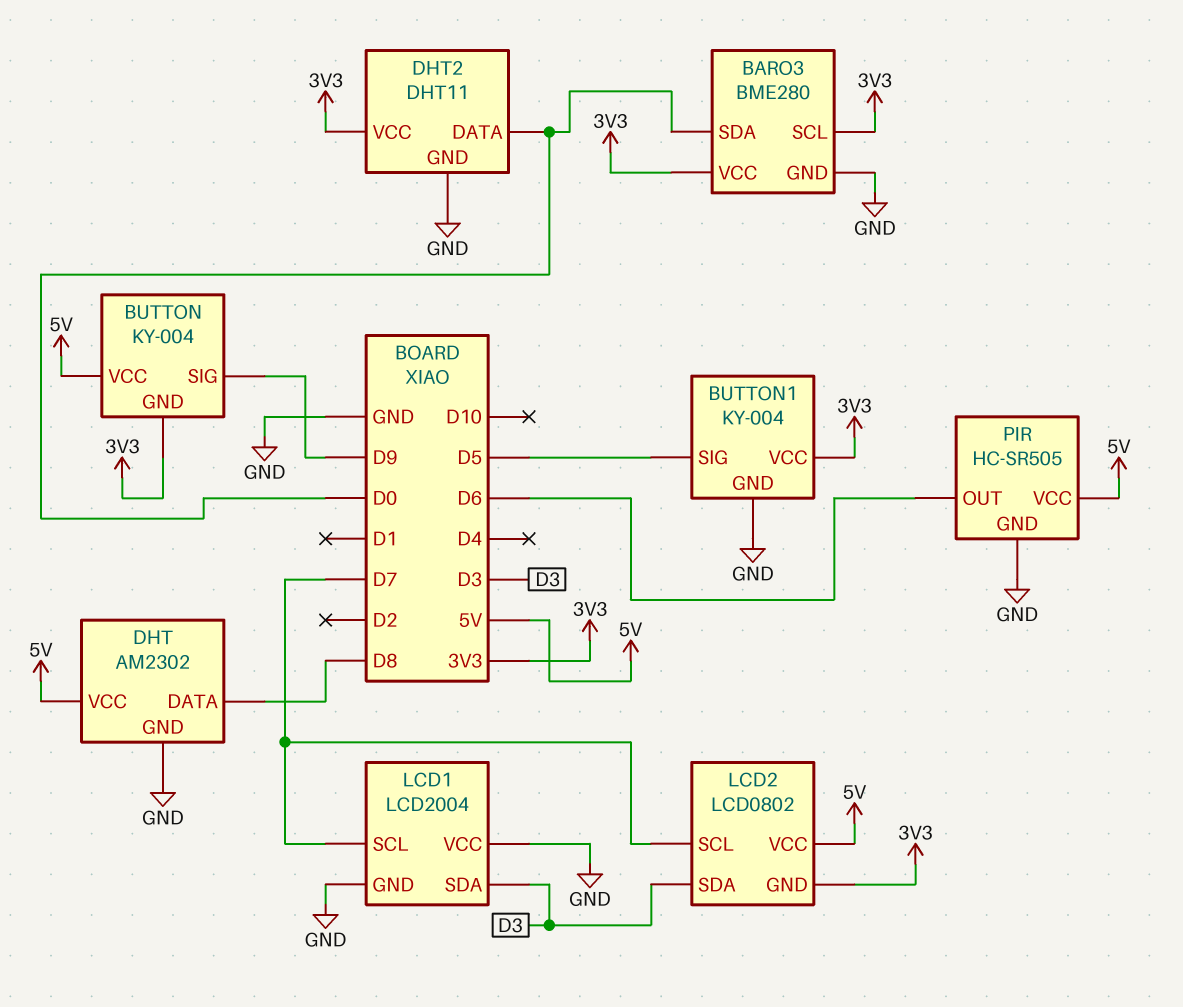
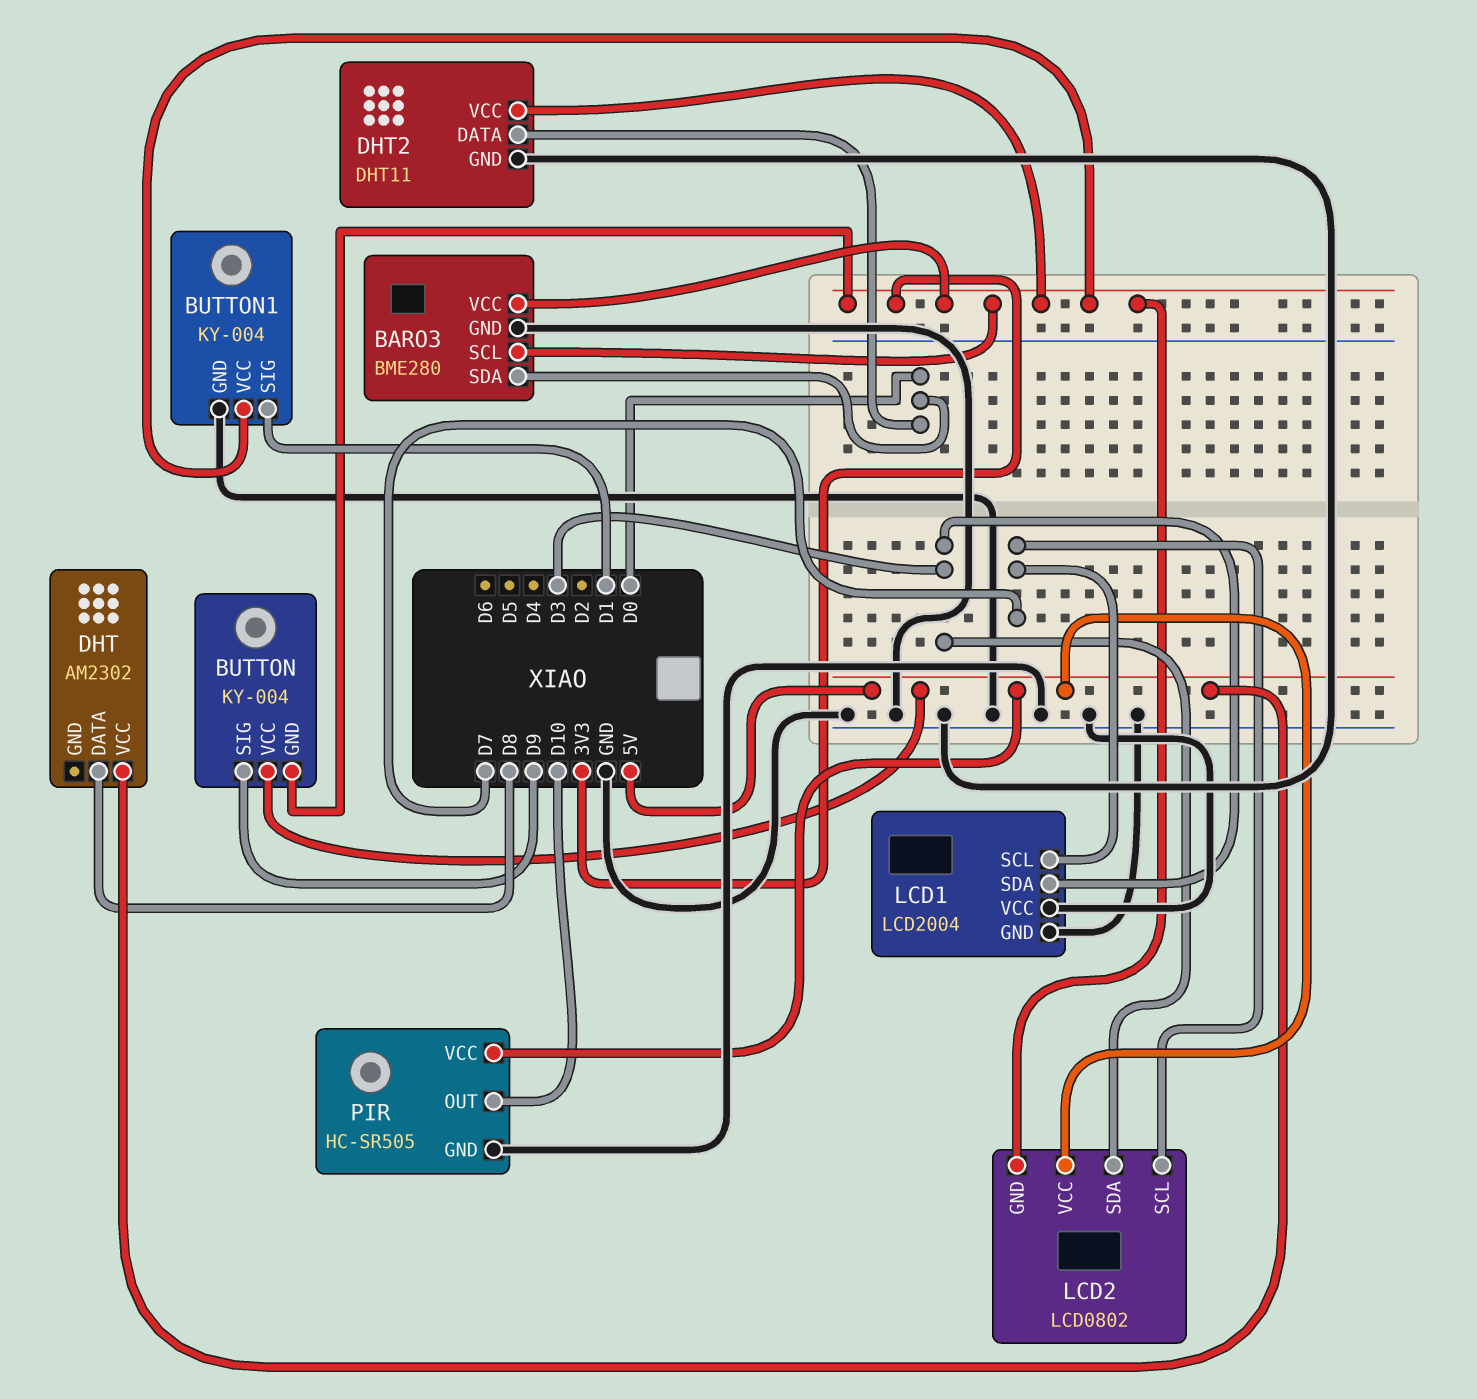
BUTTON1 pin SIG: D5 -> D1
DHT pin GND: GND -> none
PIR pin OUT: D6 -> D10

